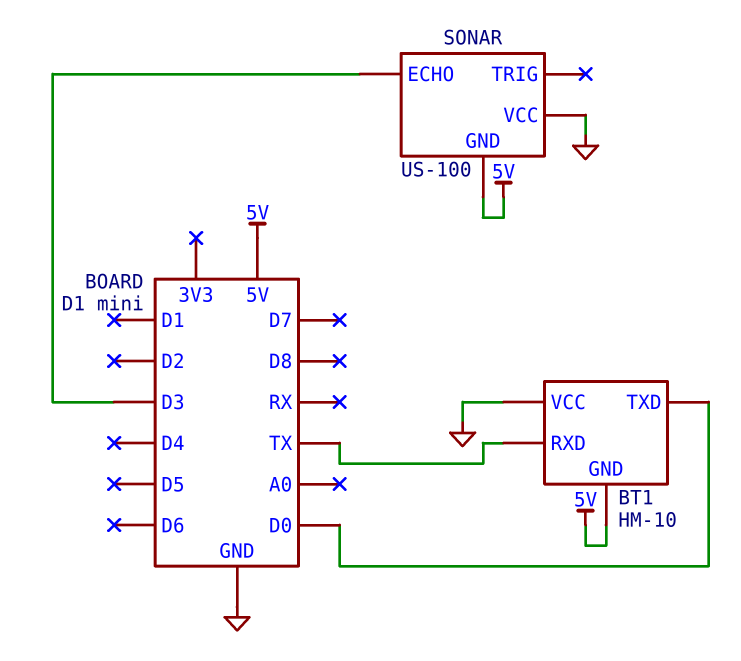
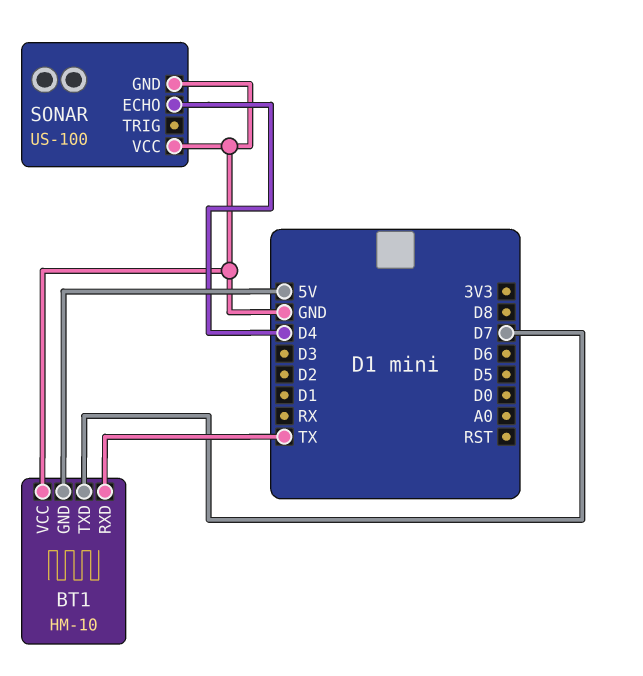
BT1 pin TXD: D0 -> D7
SONAR pin ECHO: D3 -> D4
SONAR pin GND: 5V -> GND

